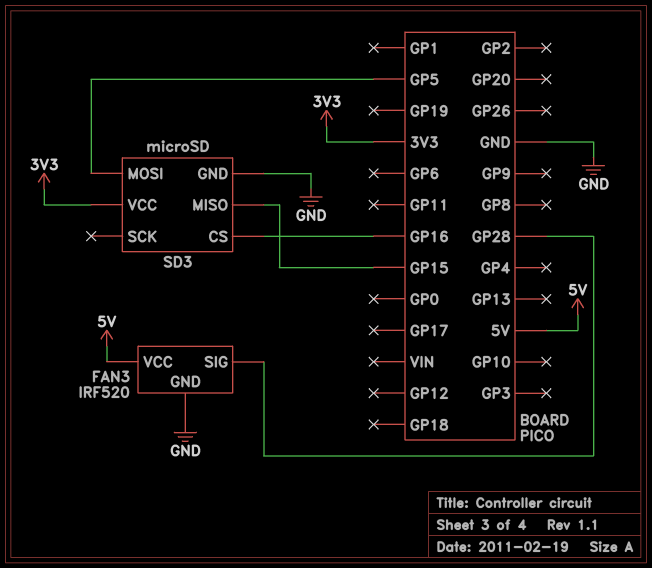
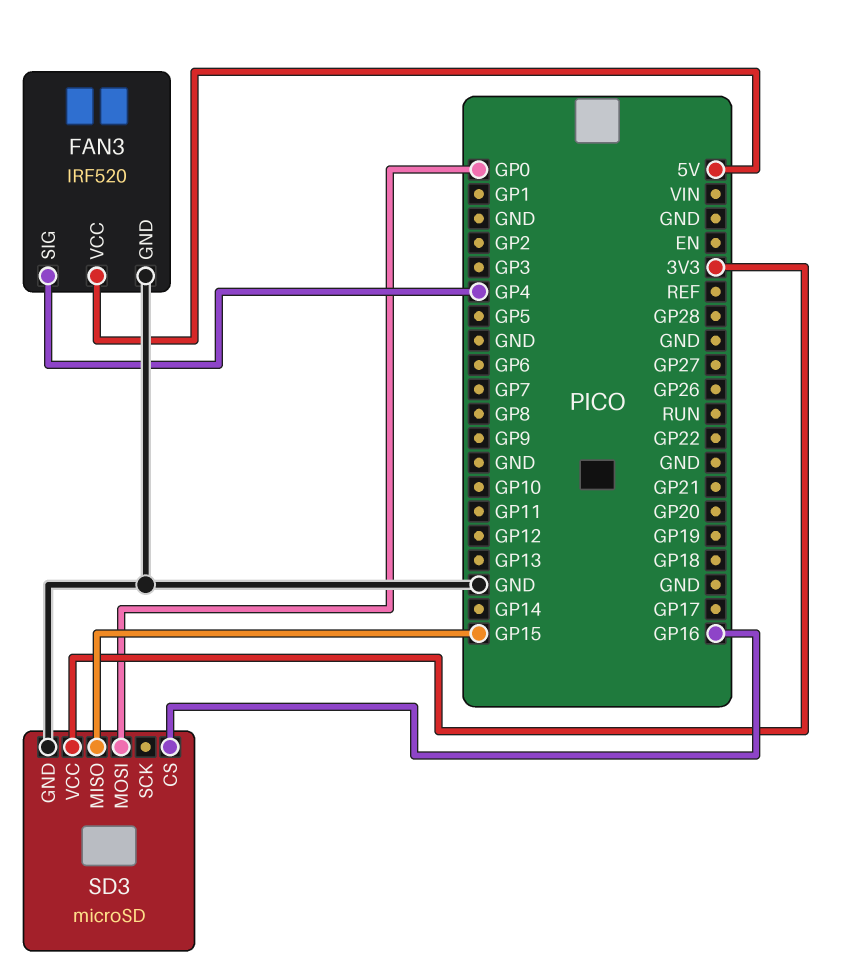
FAN3 pin SIG: GP28 -> GP4
SD3 pin MOSI: GP5 -> GP0

